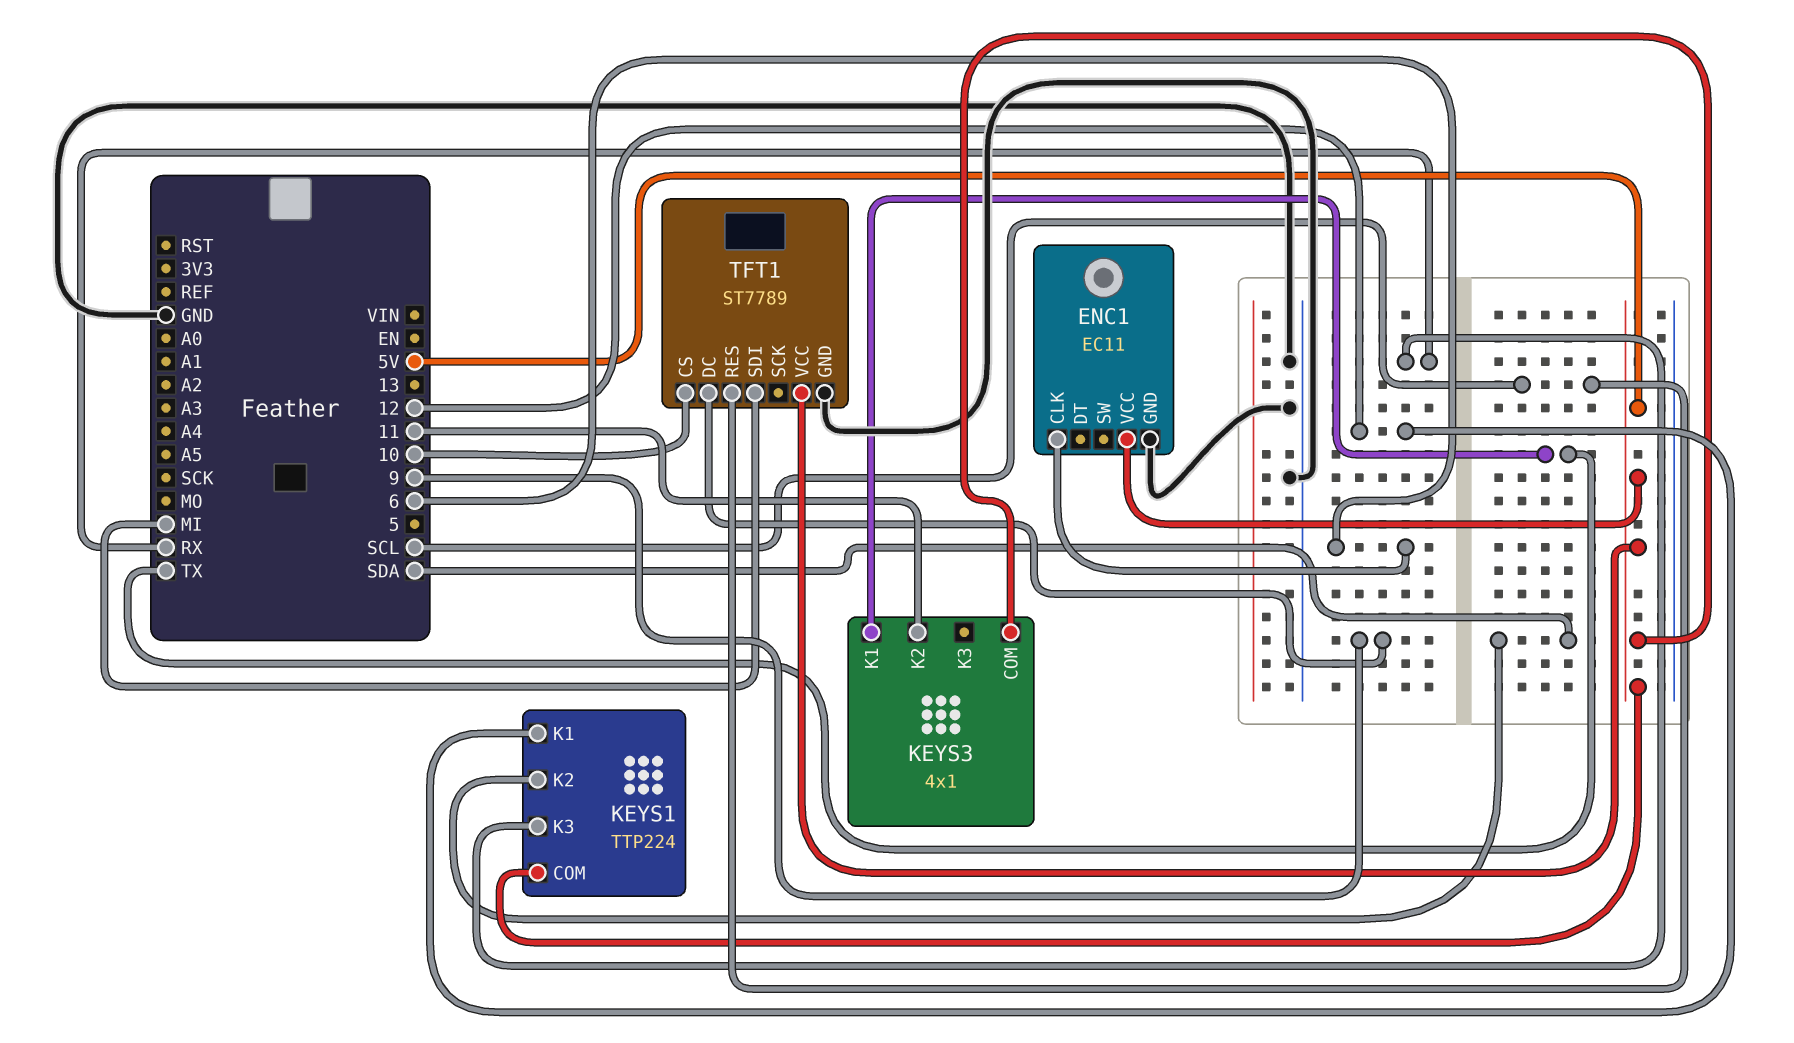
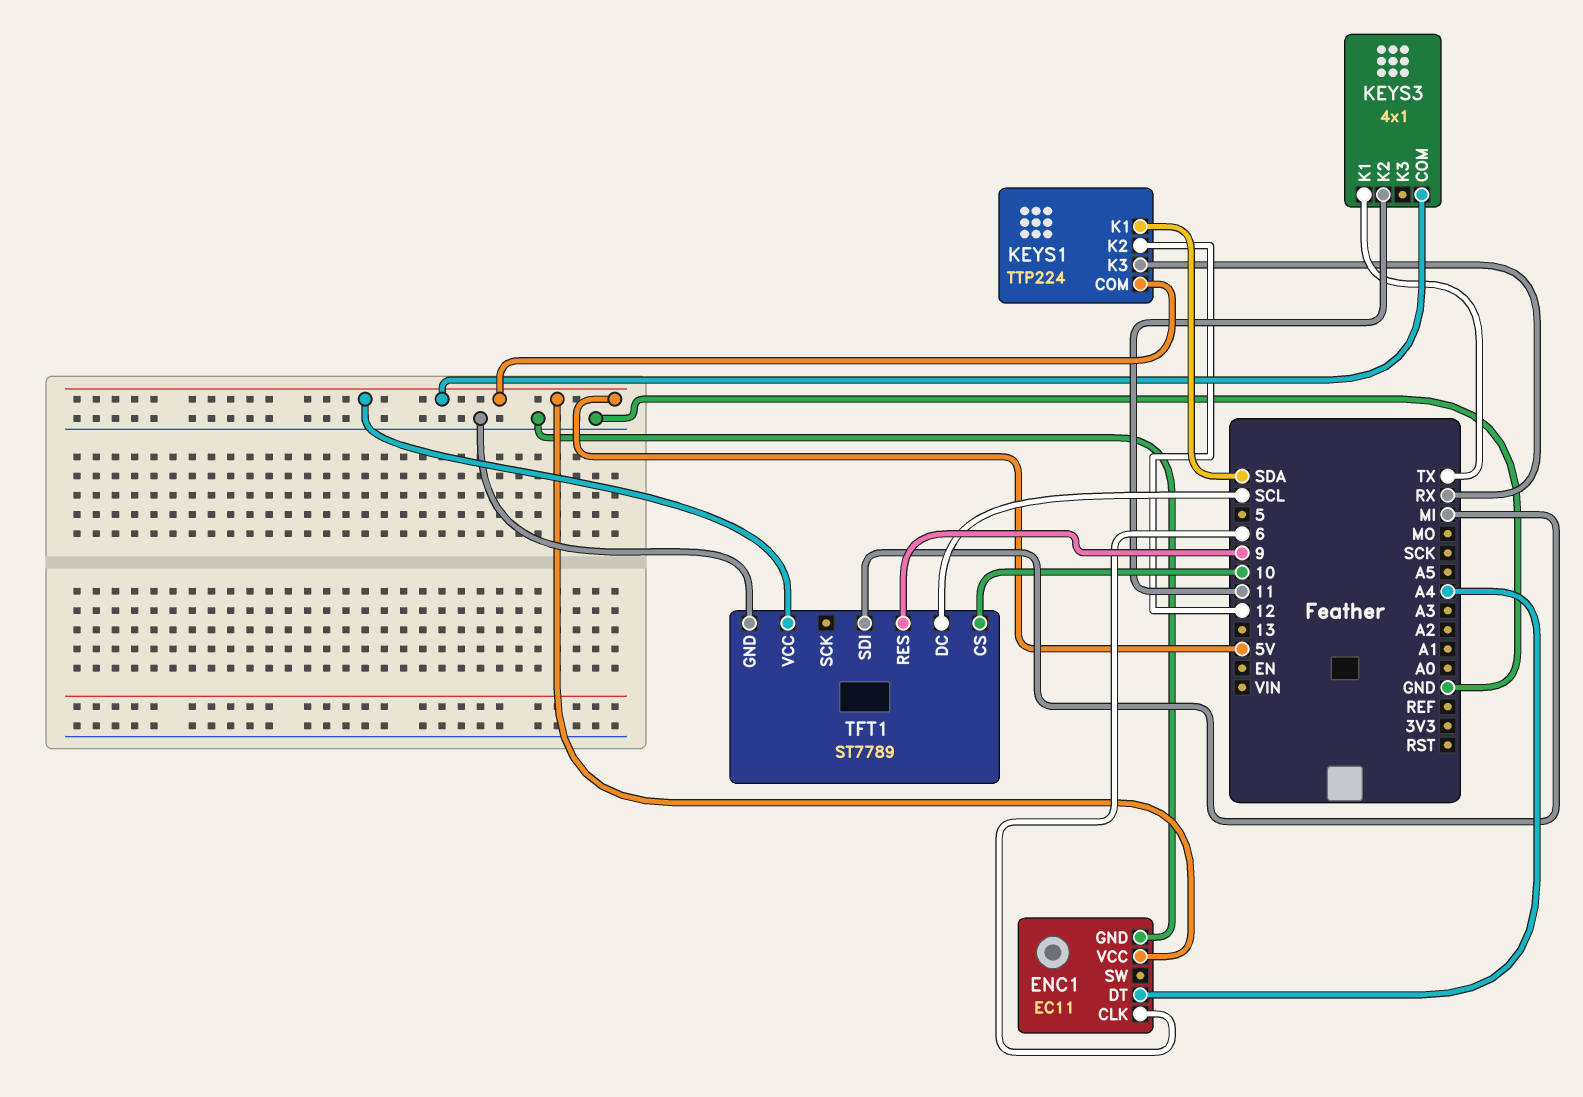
ENC1 pin DT: none -> A4
KEYS1 pin K1: 12 -> SDA
KEYS1 pin K2: SDA -> 12
TFT1 pin DC: 9 -> SCL
TFT1 pin RES: SCL -> 9

